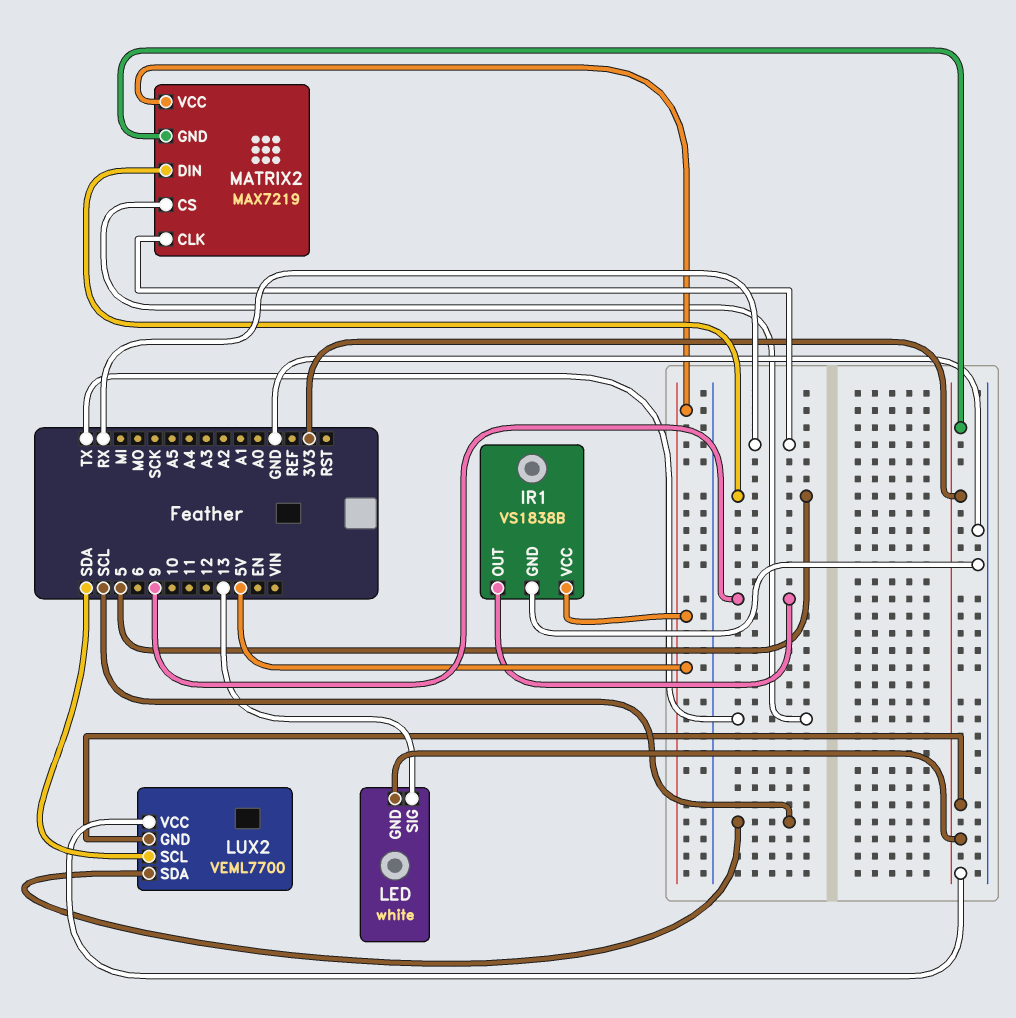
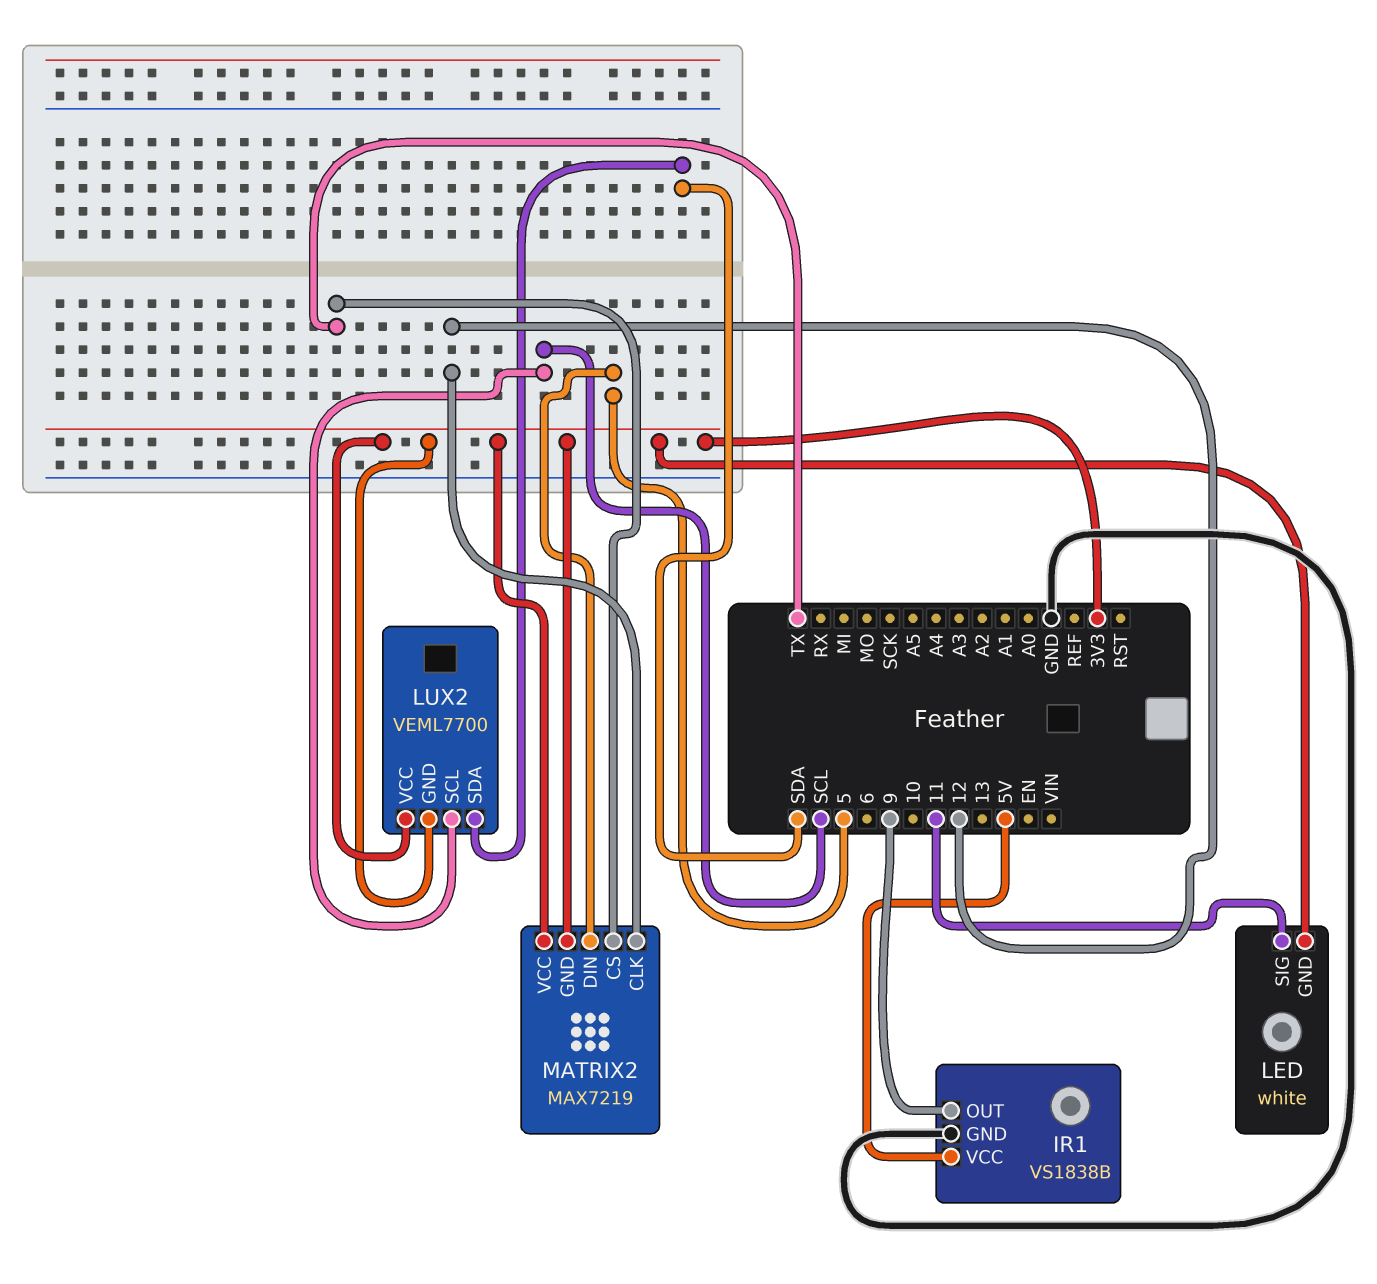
LED pin SIG: 13 -> 11
LUX2 pin SCL: SDA -> SCL
LUX2 pin SDA: SCL -> SDA
MATRIX2 pin CLK: RX -> 12
MATRIX2 pin VCC: 5V -> 3V3

